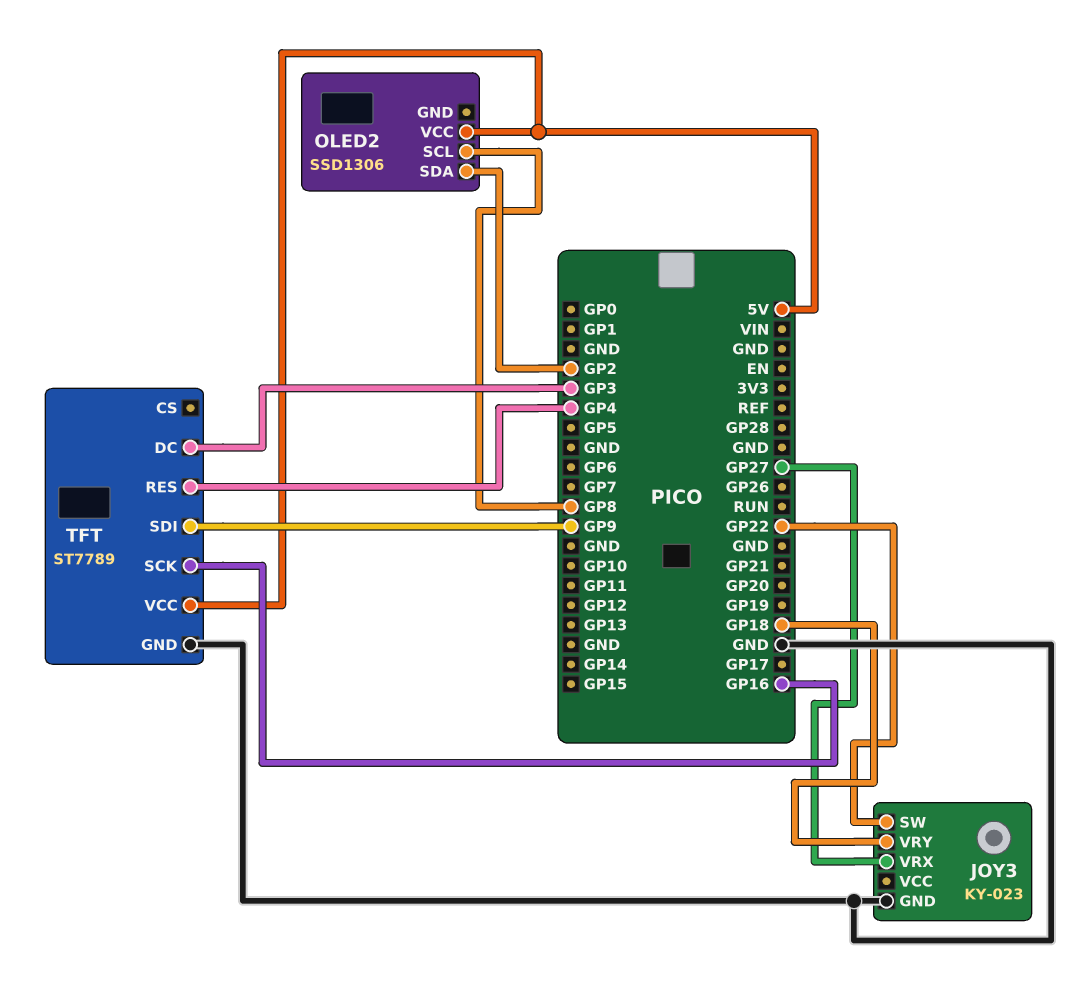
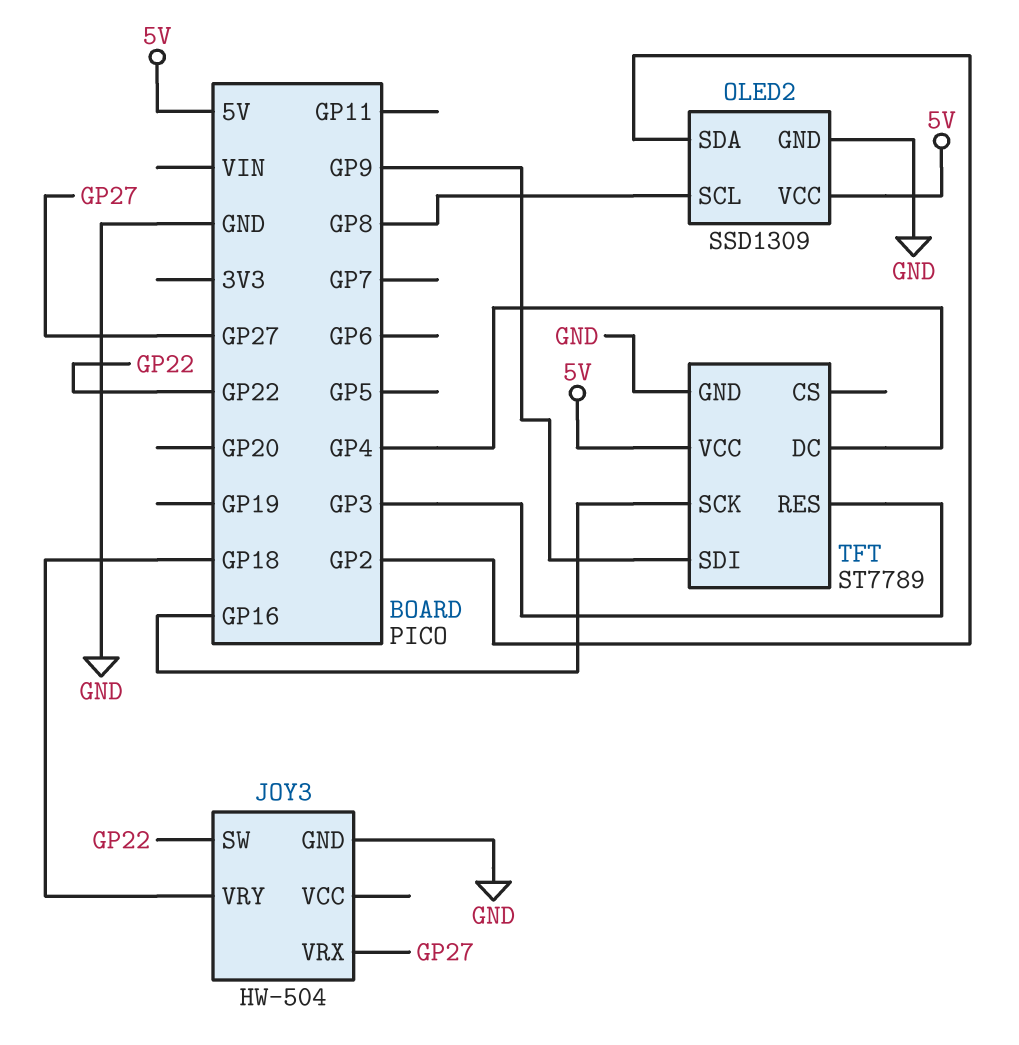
JOY3: KY-023 -> HW-504
OLED2: SSD1306 -> SSD1309
OLED2 pin GND: none -> GND
TFT pin DC: GP3 -> GP4
TFT pin RES: GP4 -> GP3

